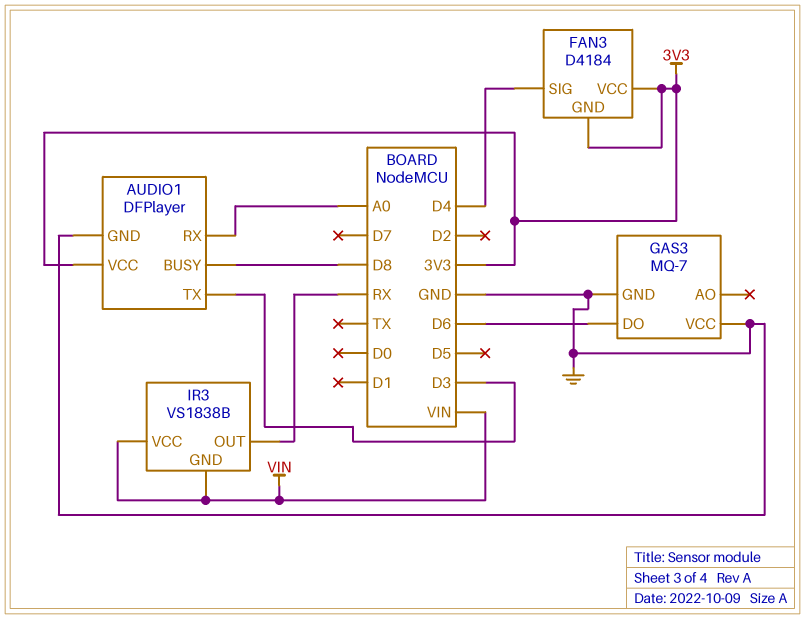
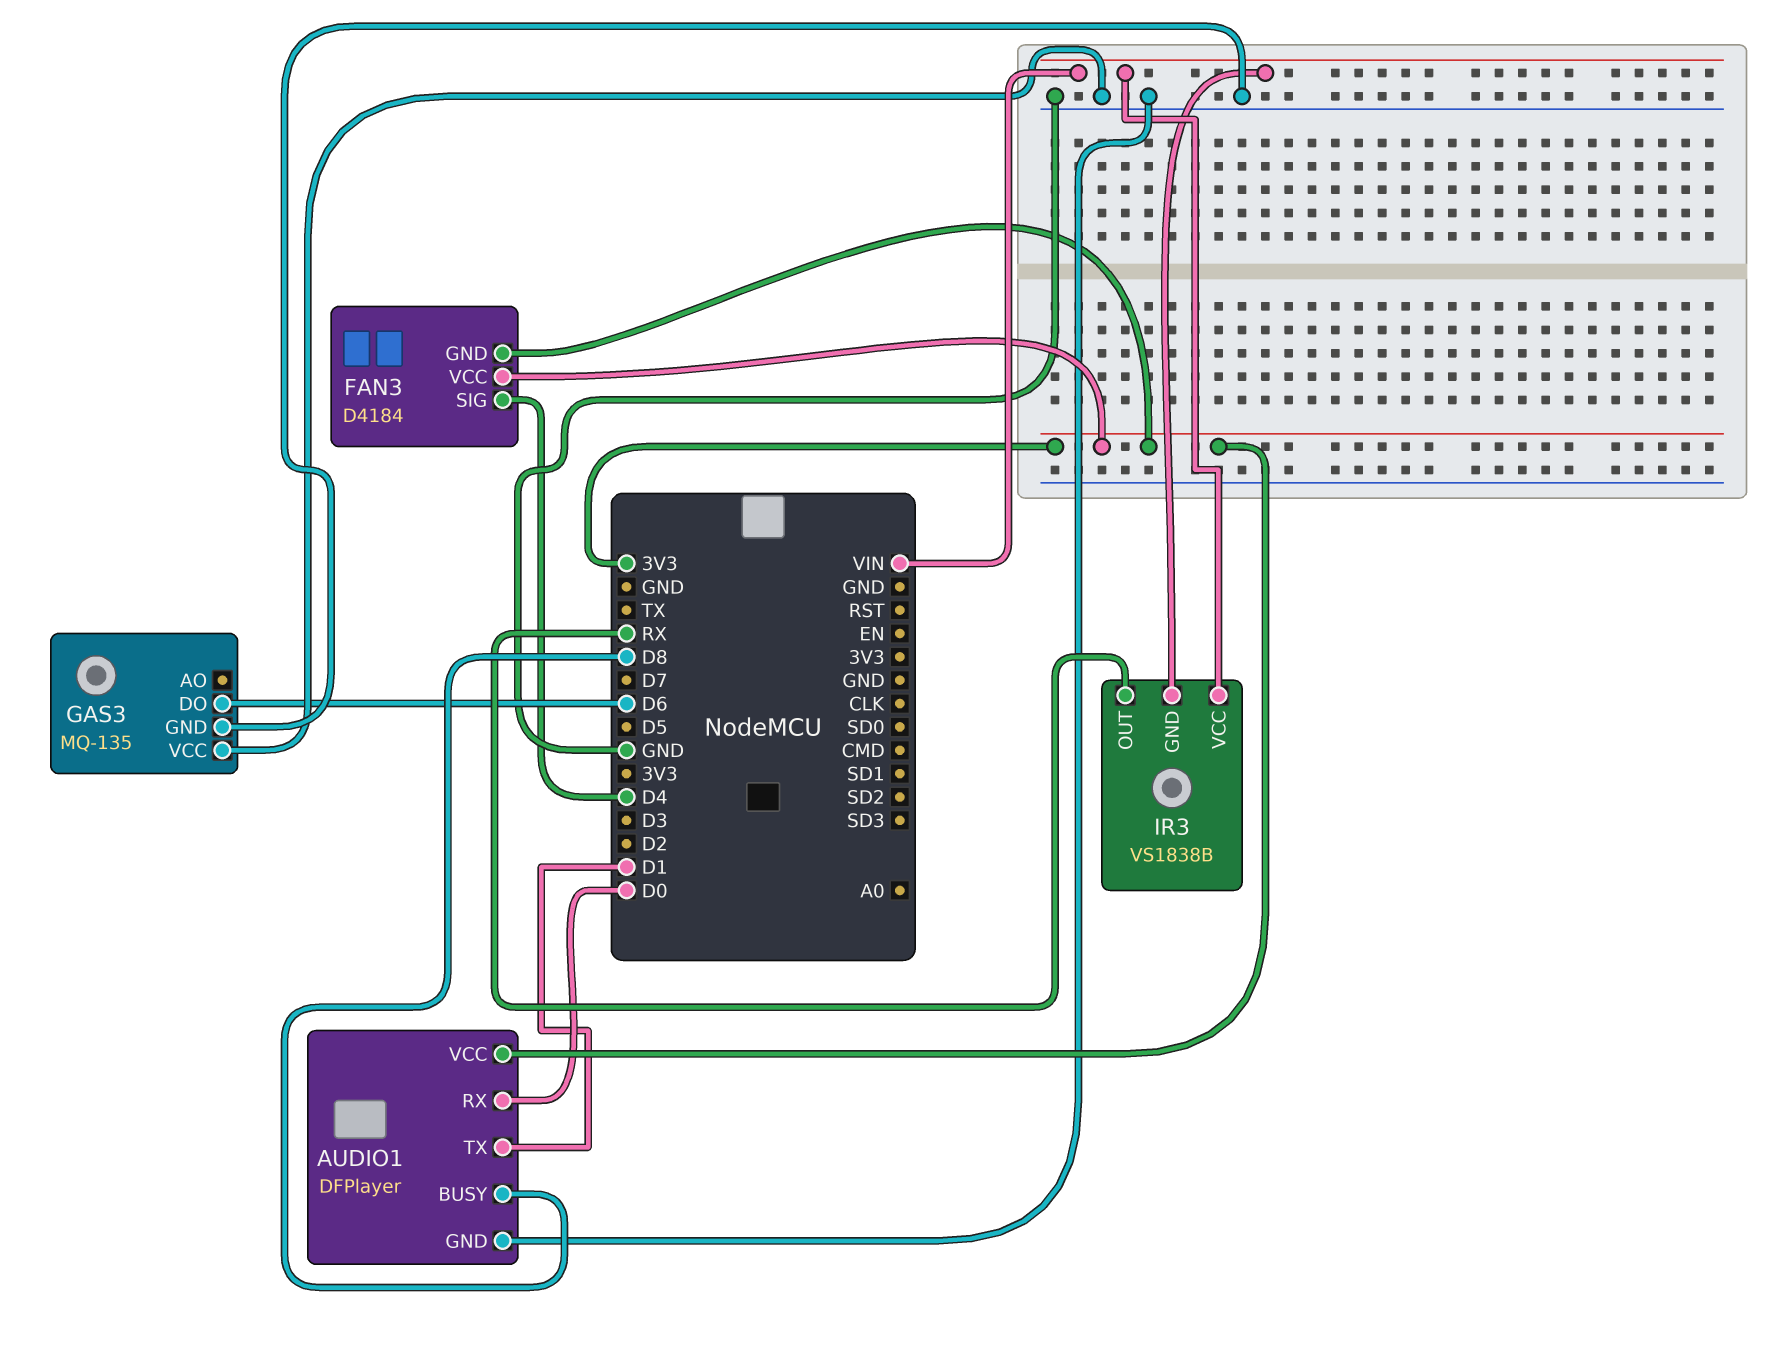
AUDIO1 pin RX: A0 -> D0
AUDIO1 pin TX: D3 -> D1
GAS3: MQ-7 -> MQ-135

